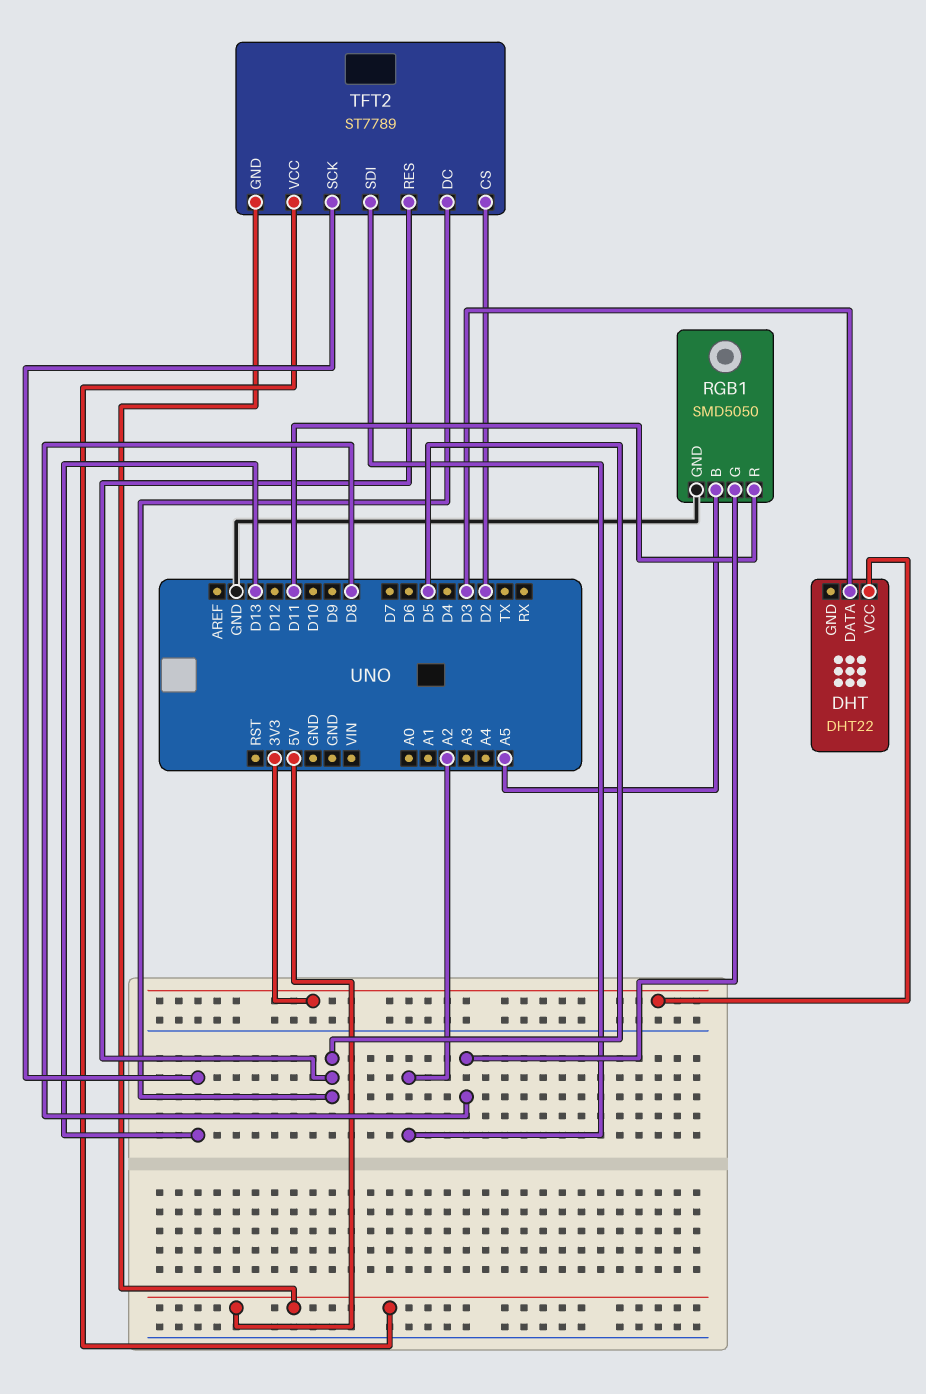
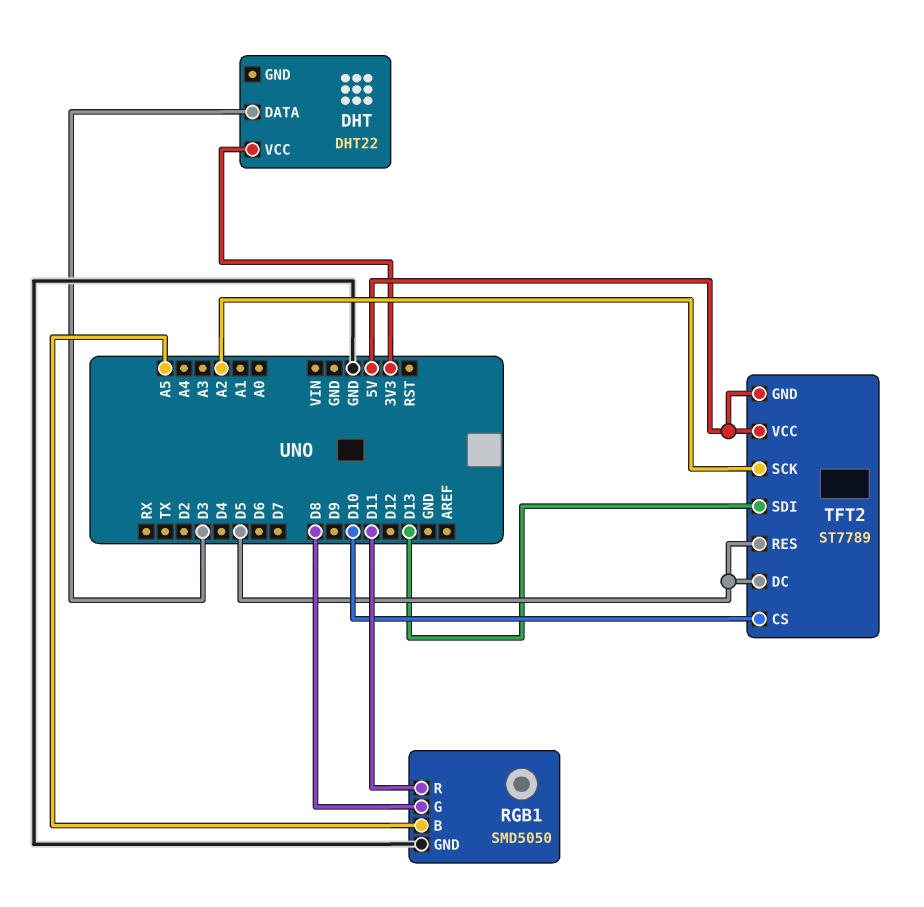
TFT2 pin CS: D2 -> D10
TFT2 pin SCK: D13 -> A2
TFT2 pin SDI: A2 -> D13

